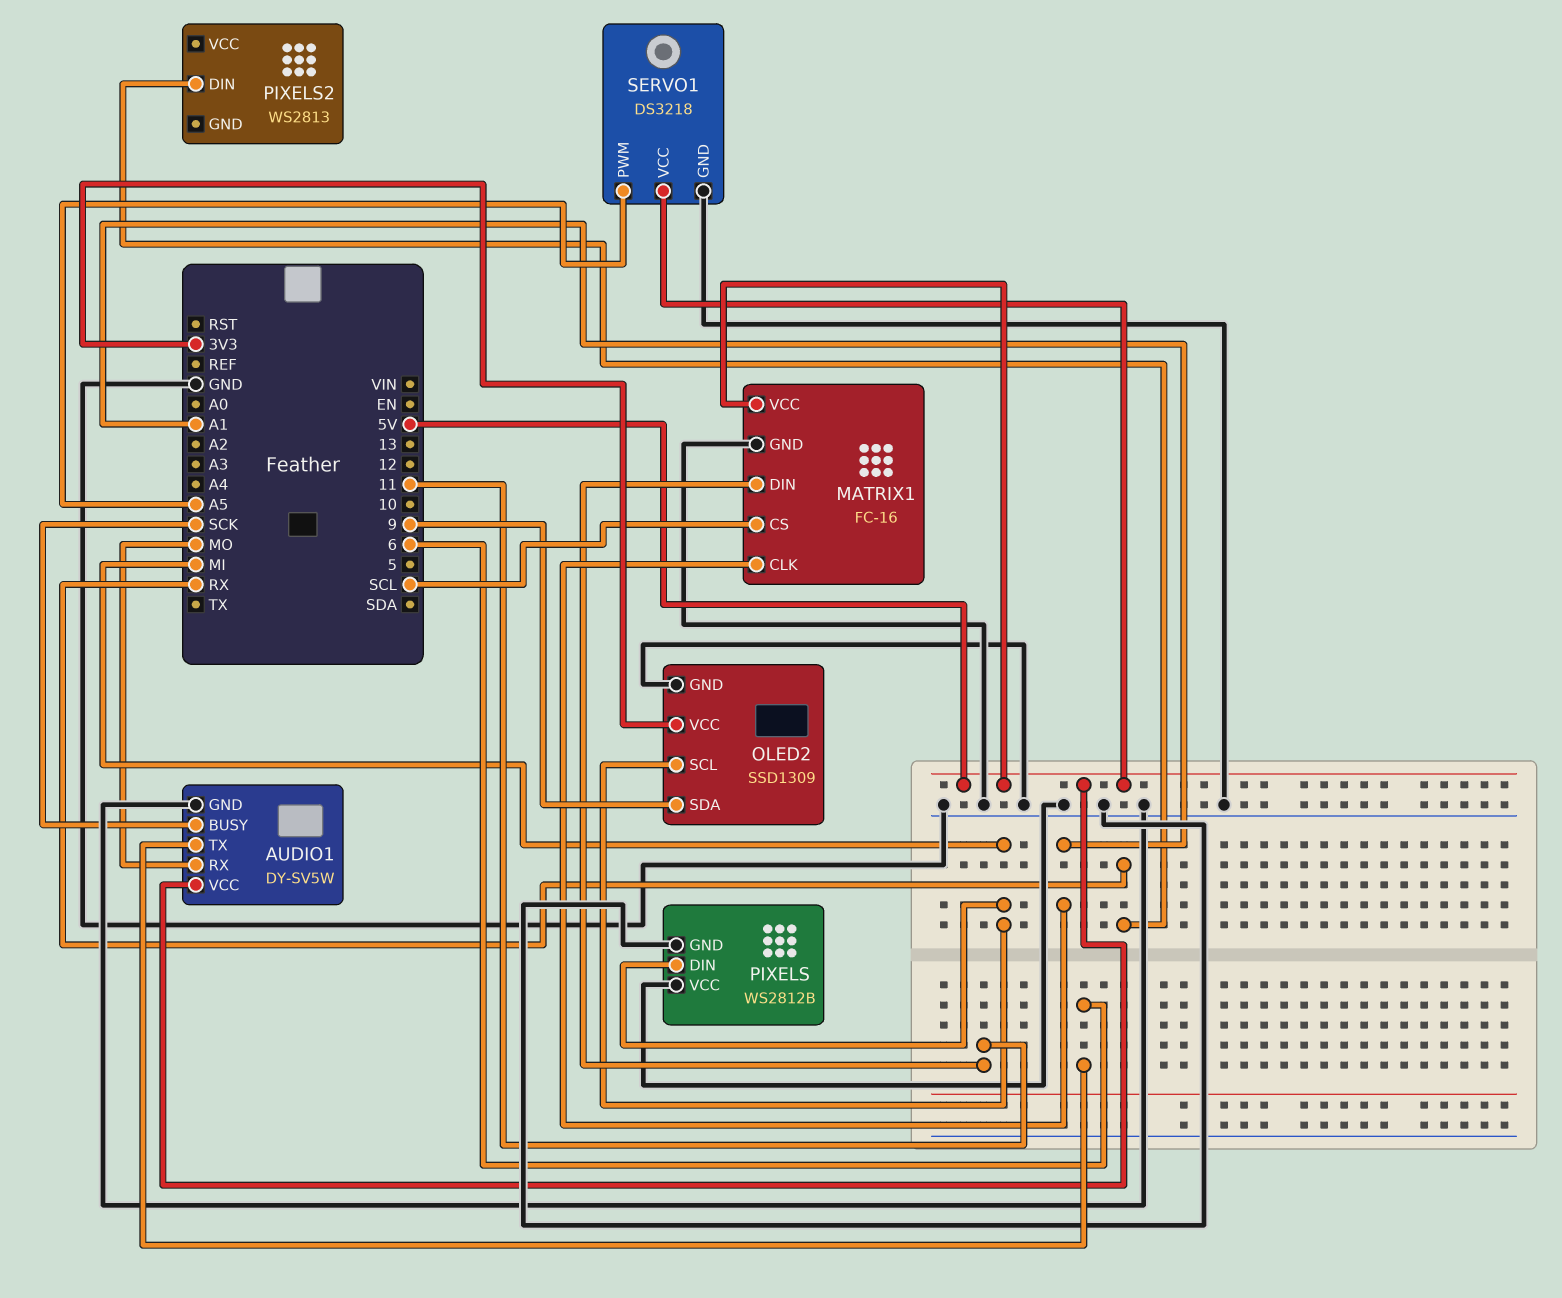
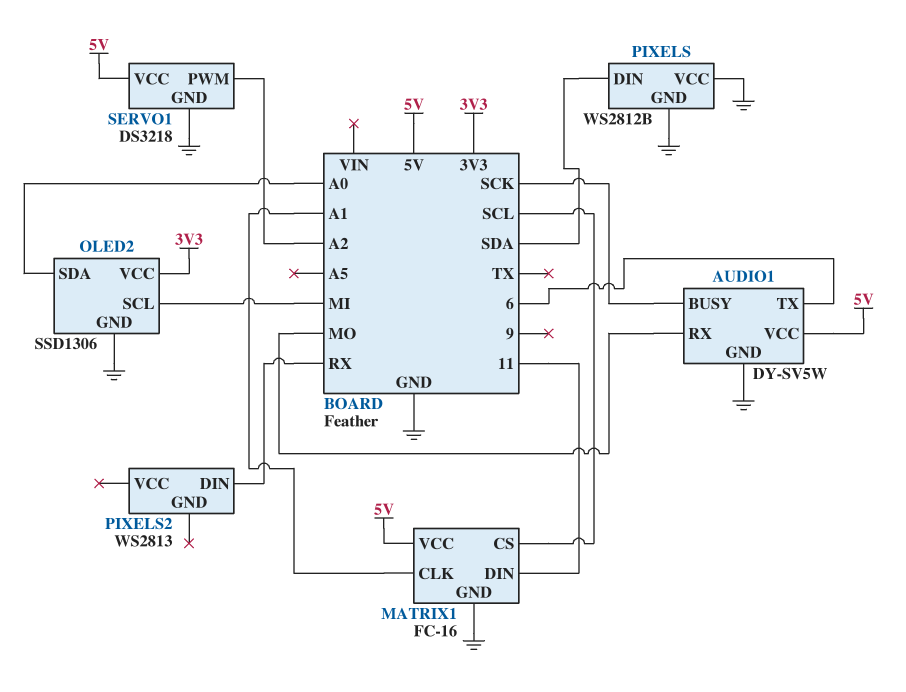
OLED2: SSD1309 -> SSD1306
OLED2 pin SDA: 9 -> A0
PIXELS pin DIN: MI -> SDA
SERVO1 pin PWM: A5 -> A2

